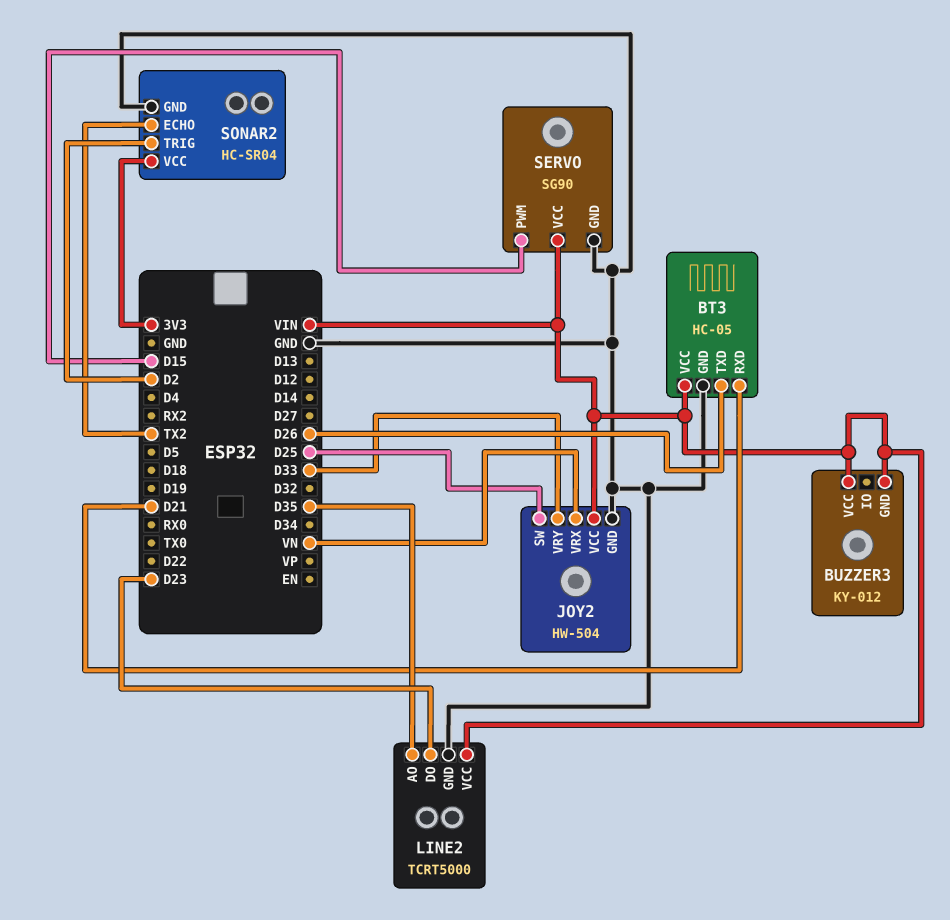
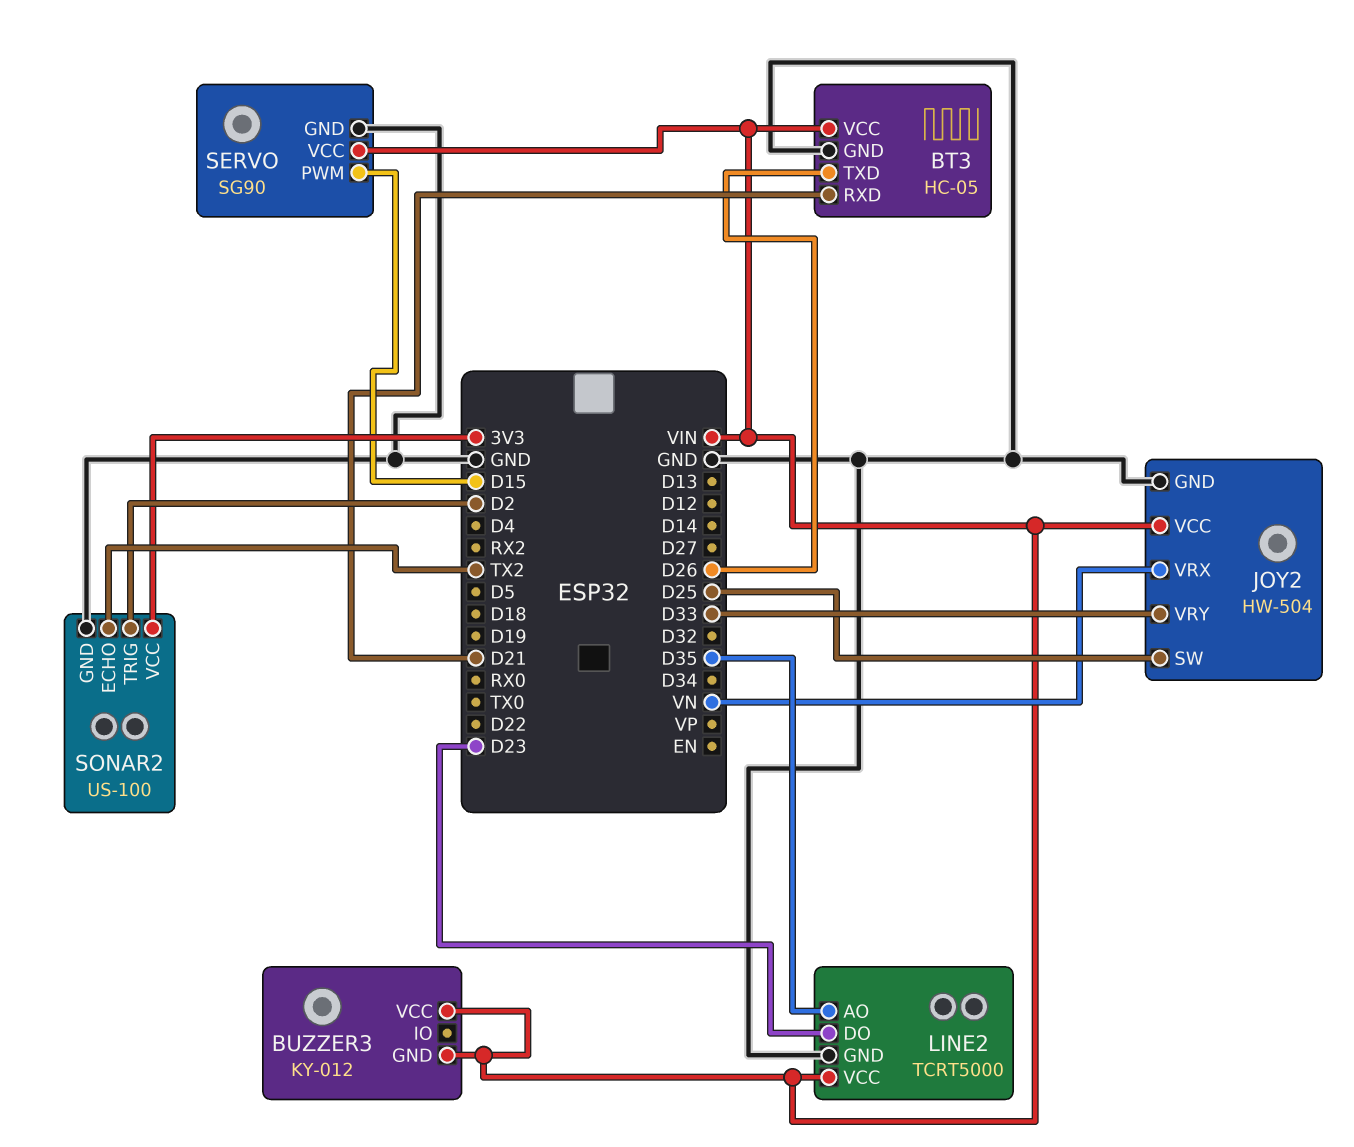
SONAR2: HC-SR04 -> US-100

